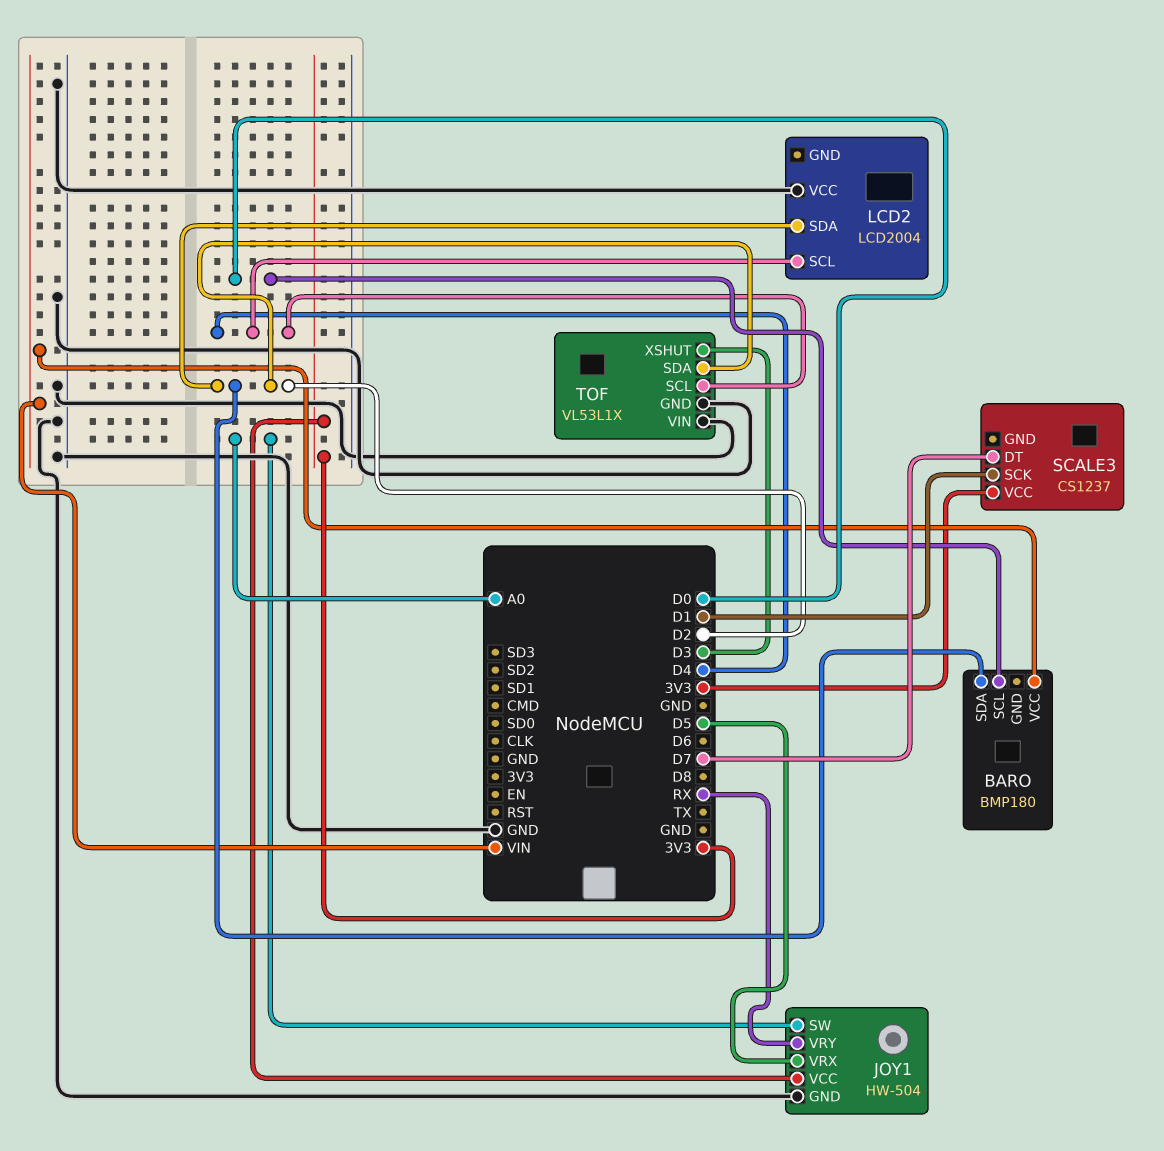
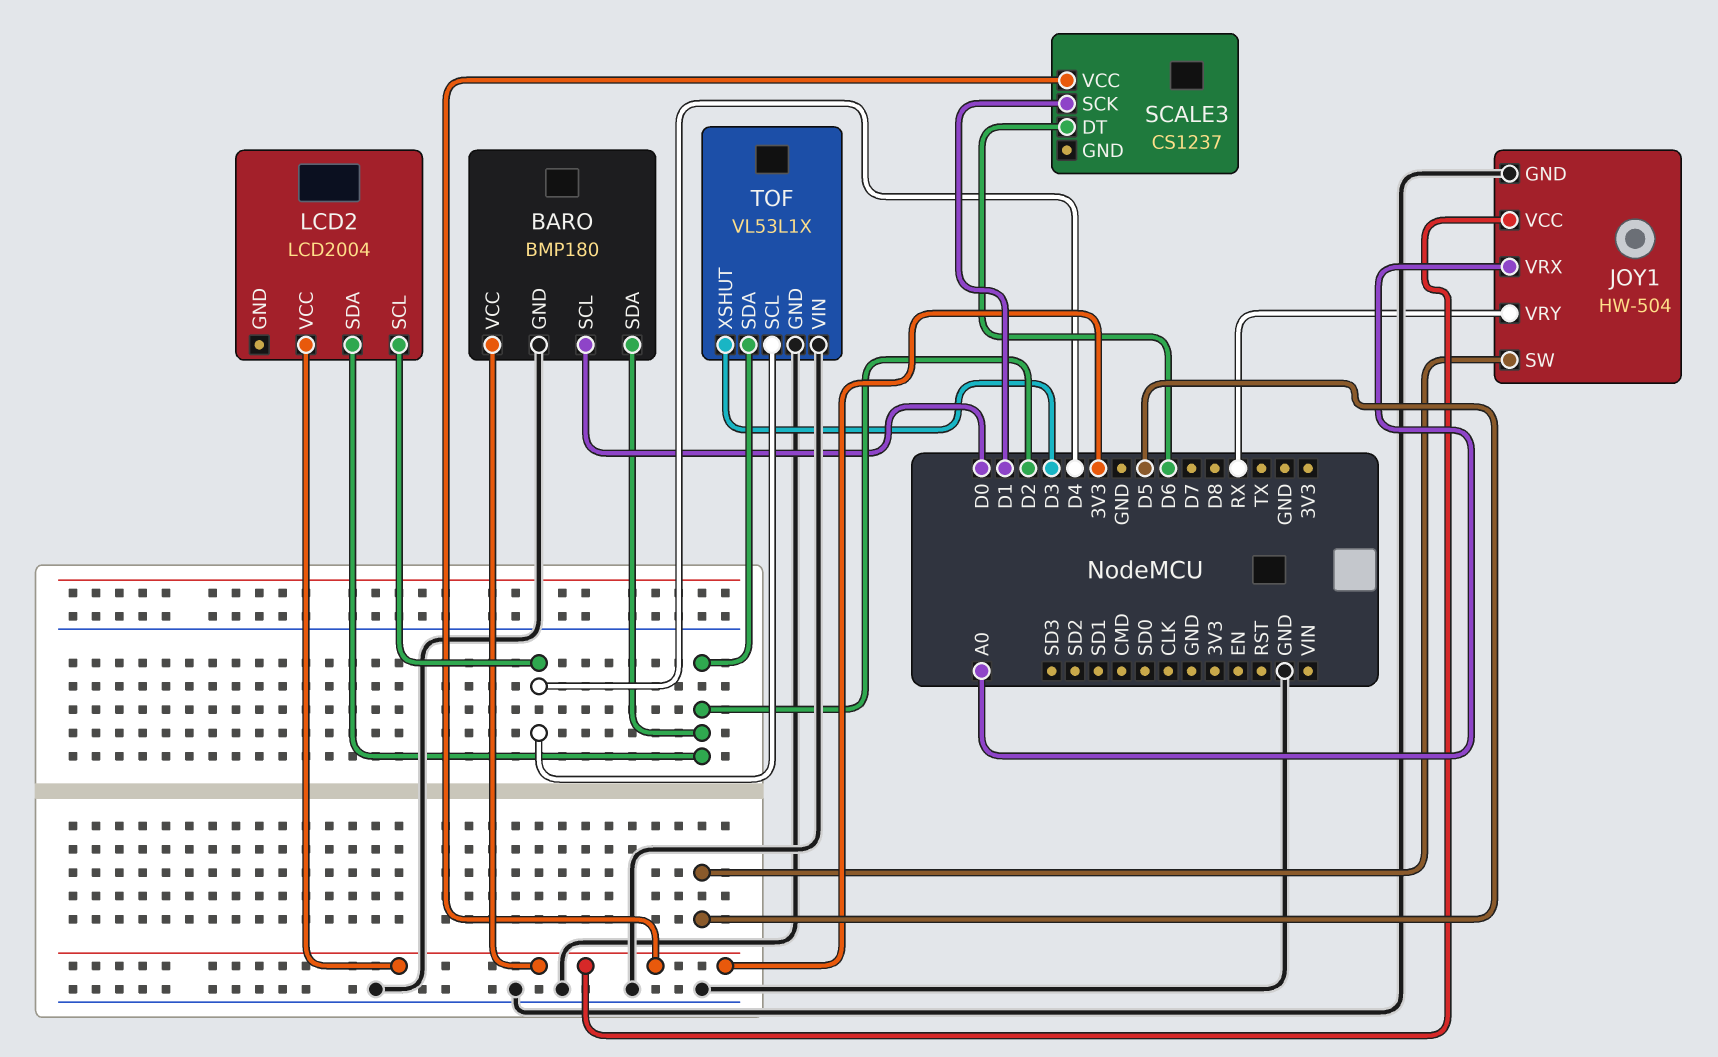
BARO pin GND: none -> GND
BARO pin VCC: VIN -> 3V3
JOY1 pin SW: A0 -> D5
JOY1 pin VRX: D5 -> A0
LCD2 pin VCC: GND -> 3V3
SCALE3 pin DT: D7 -> D6

